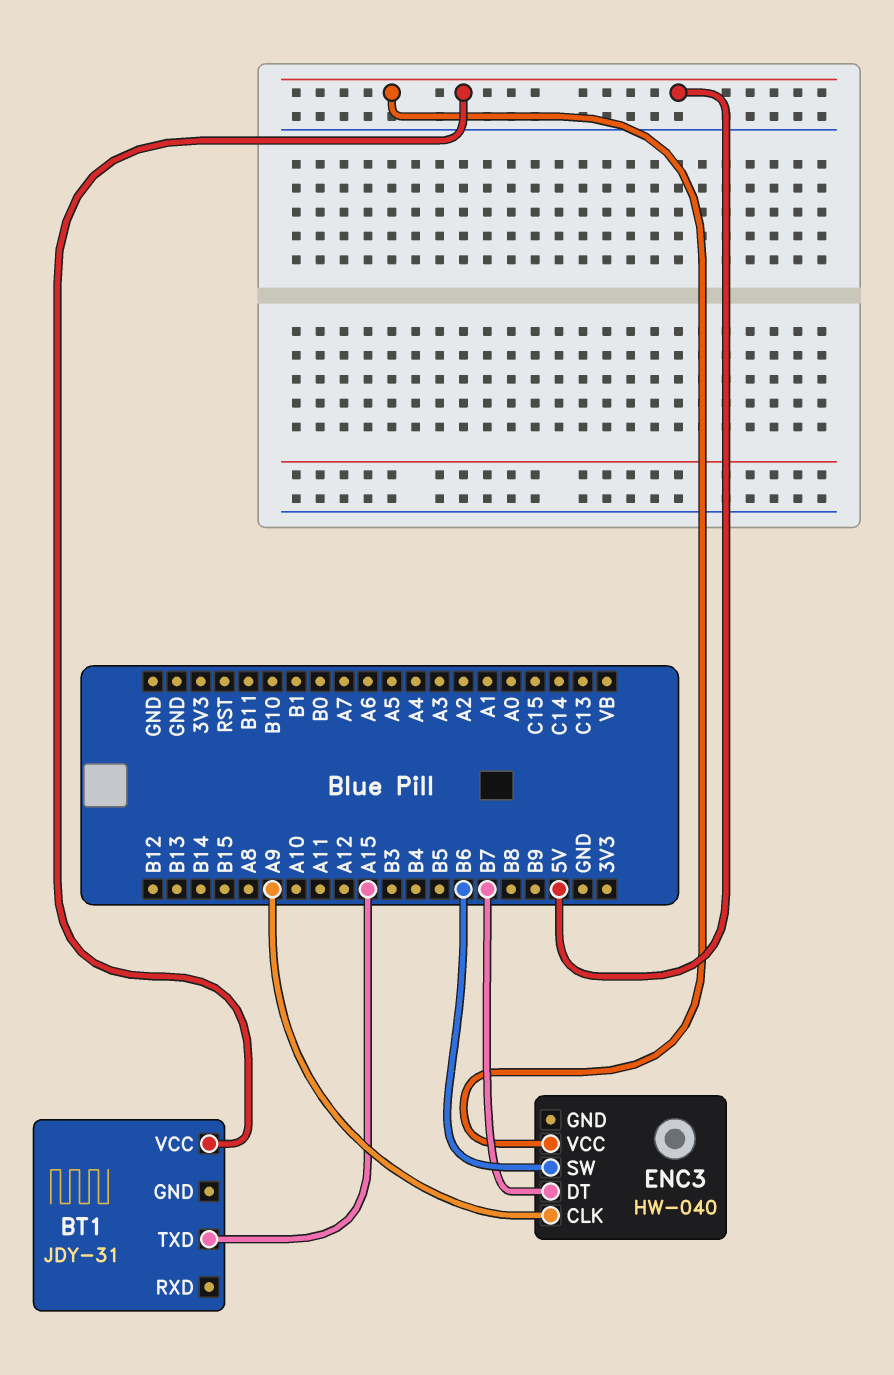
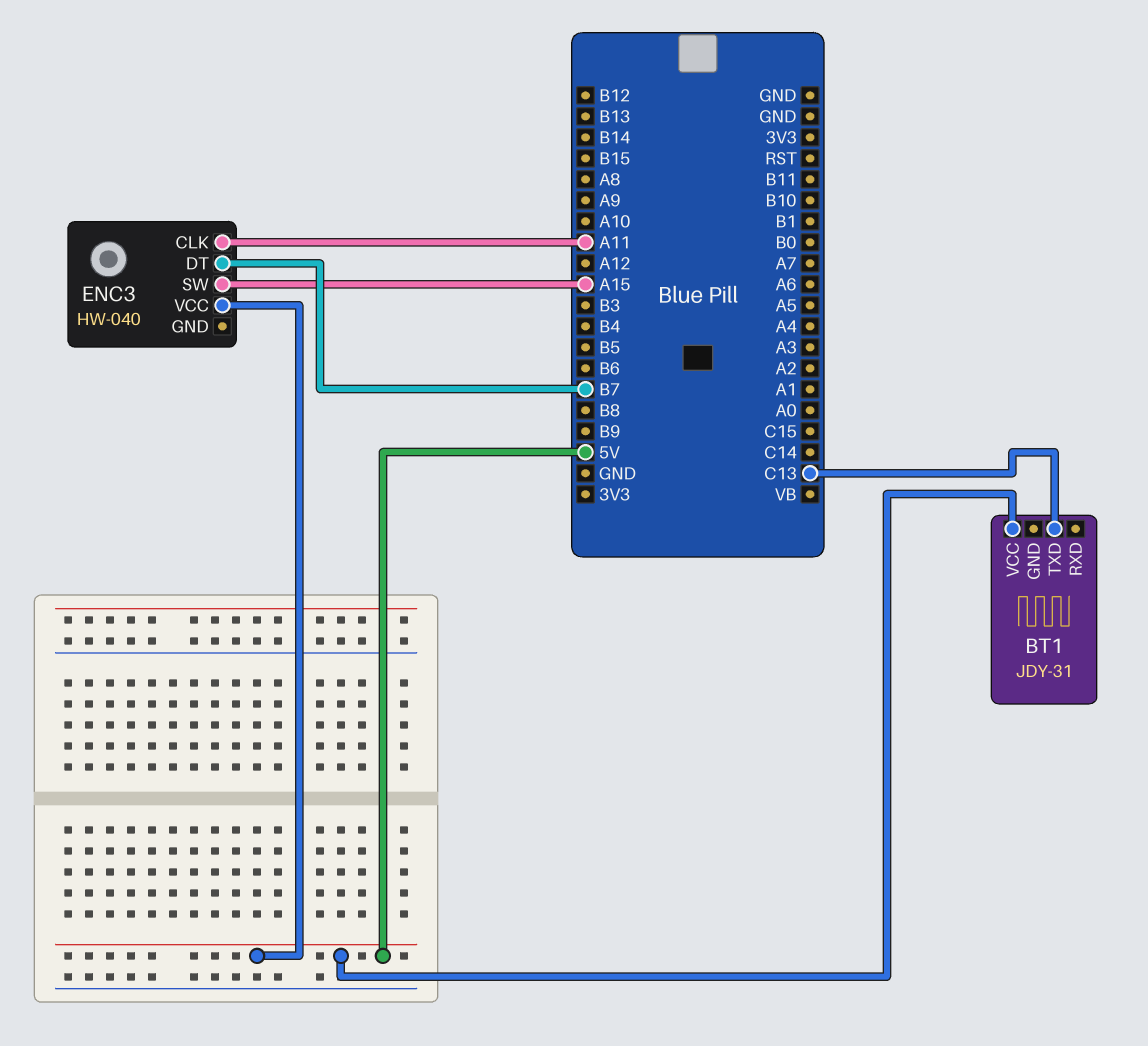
BT1 pin TXD: A15 -> C13
ENC3 pin CLK: A9 -> A11
ENC3 pin SW: B6 -> A15

